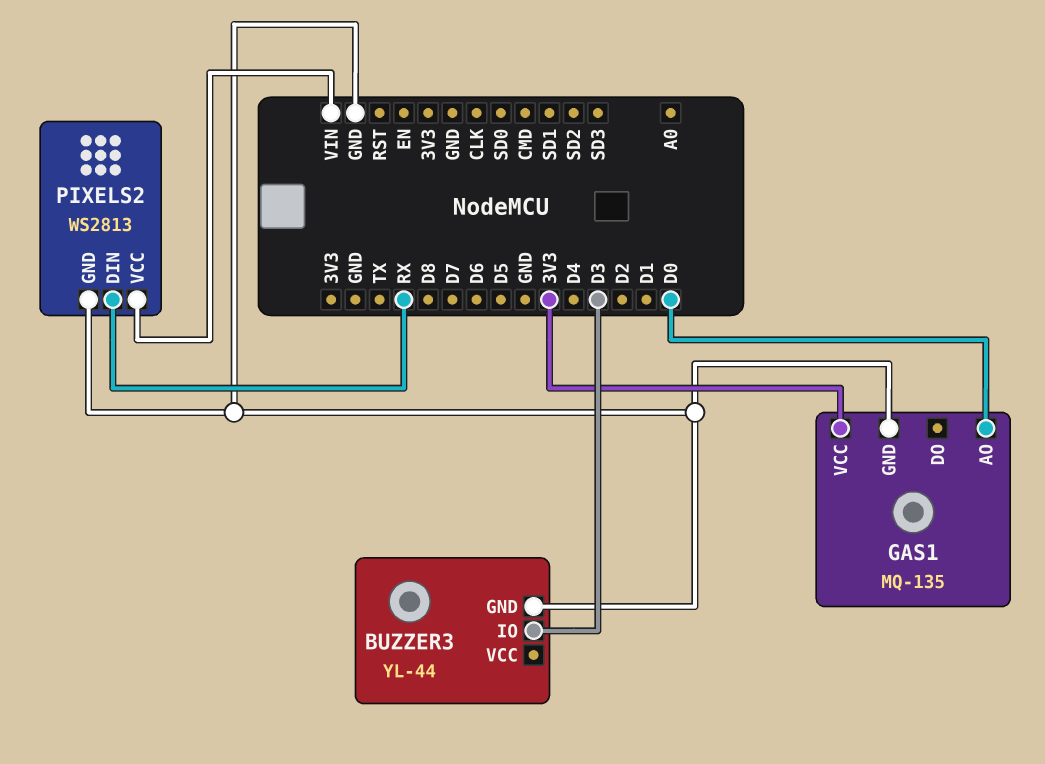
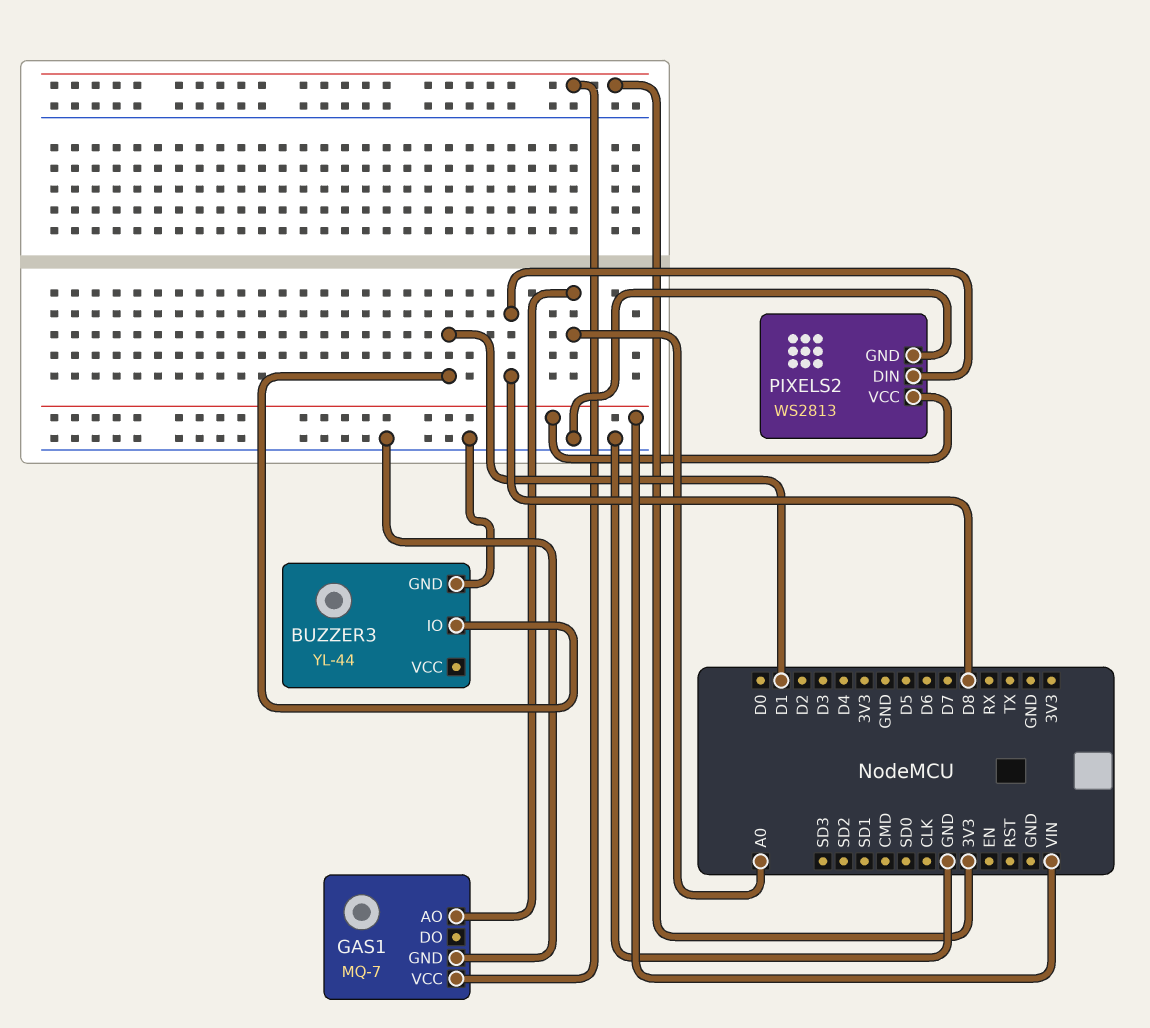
BUZZER3 pin IO: D3 -> D1
GAS1: MQ-135 -> MQ-7
GAS1 pin AO: D0 -> A0
PIXELS2 pin DIN: RX -> D8

